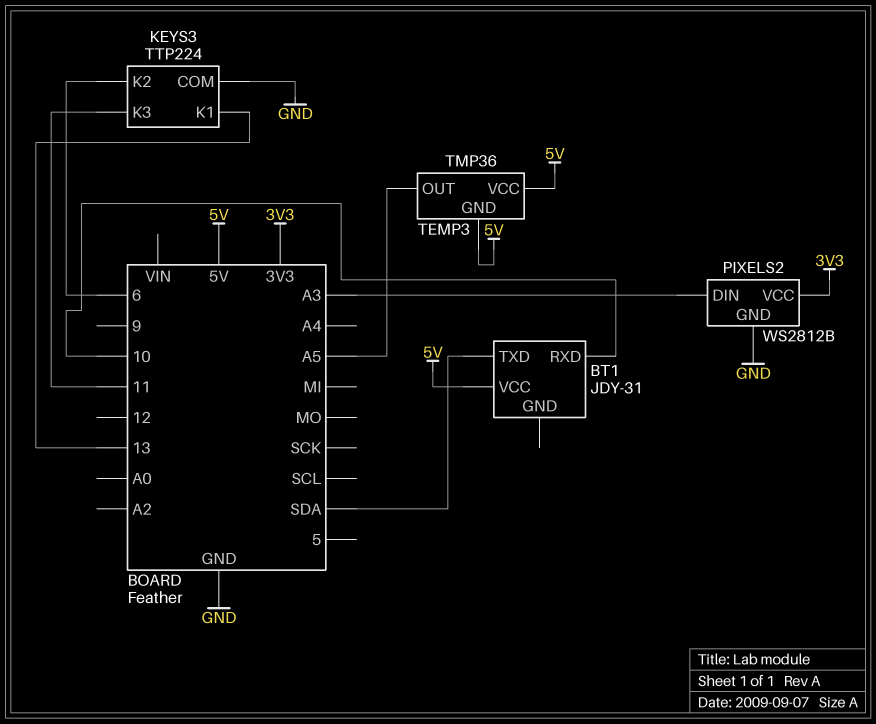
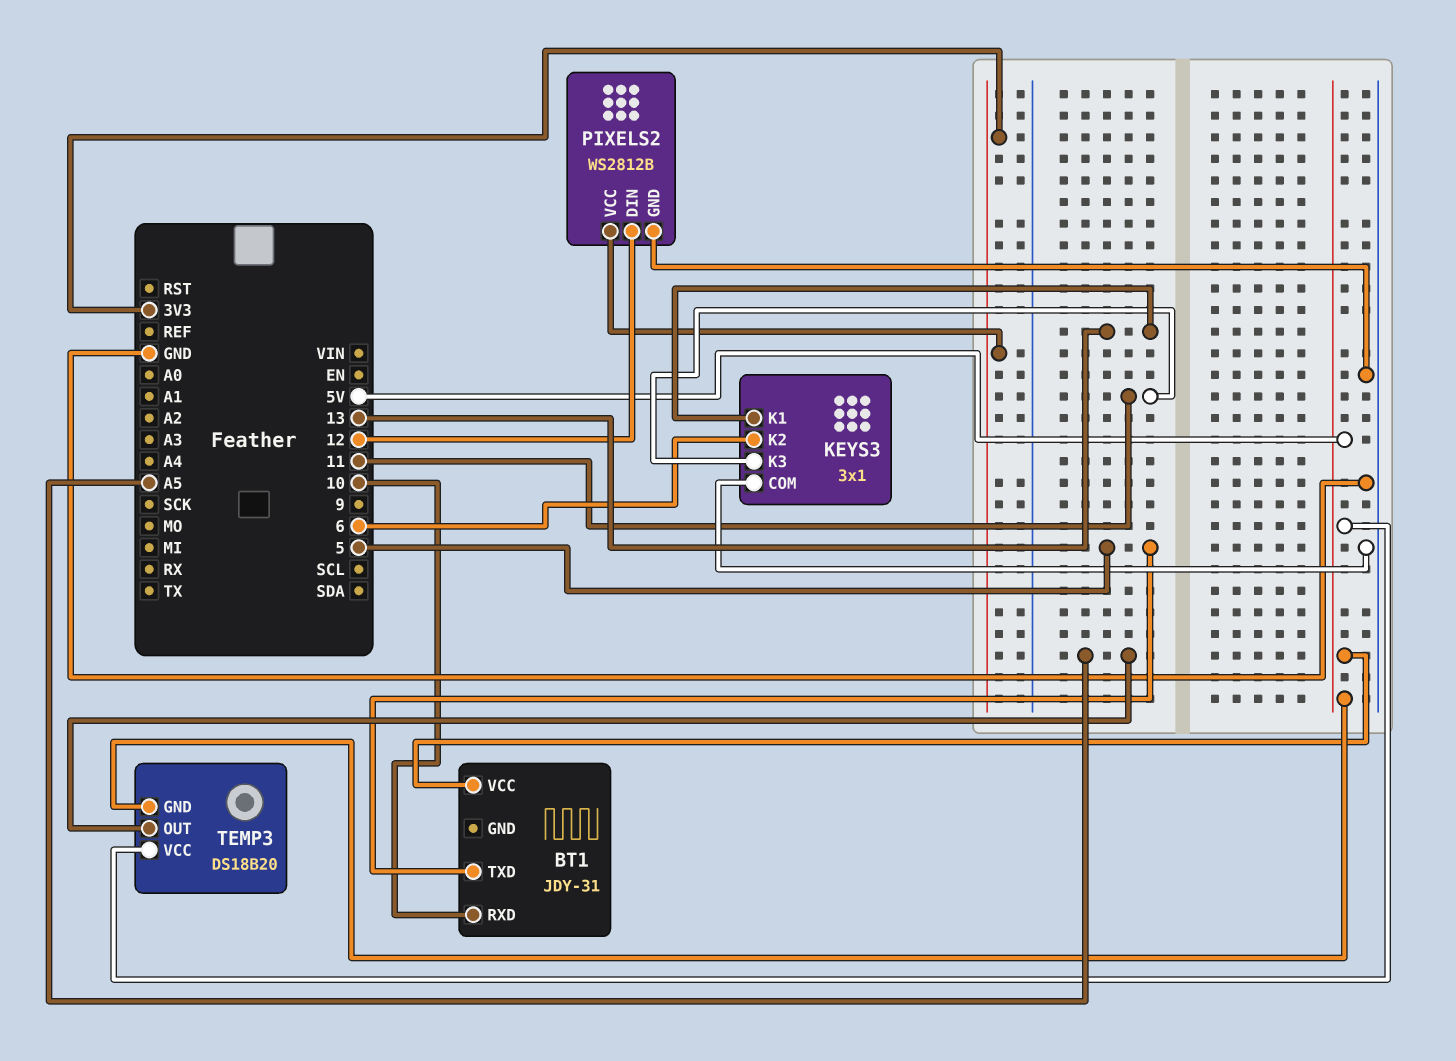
BT1 pin TXD: SDA -> 5
KEYS3: TTP224 -> 3x1
PIXELS2 pin DIN: A3 -> 12
TEMP3: TMP36 -> DS18B20

